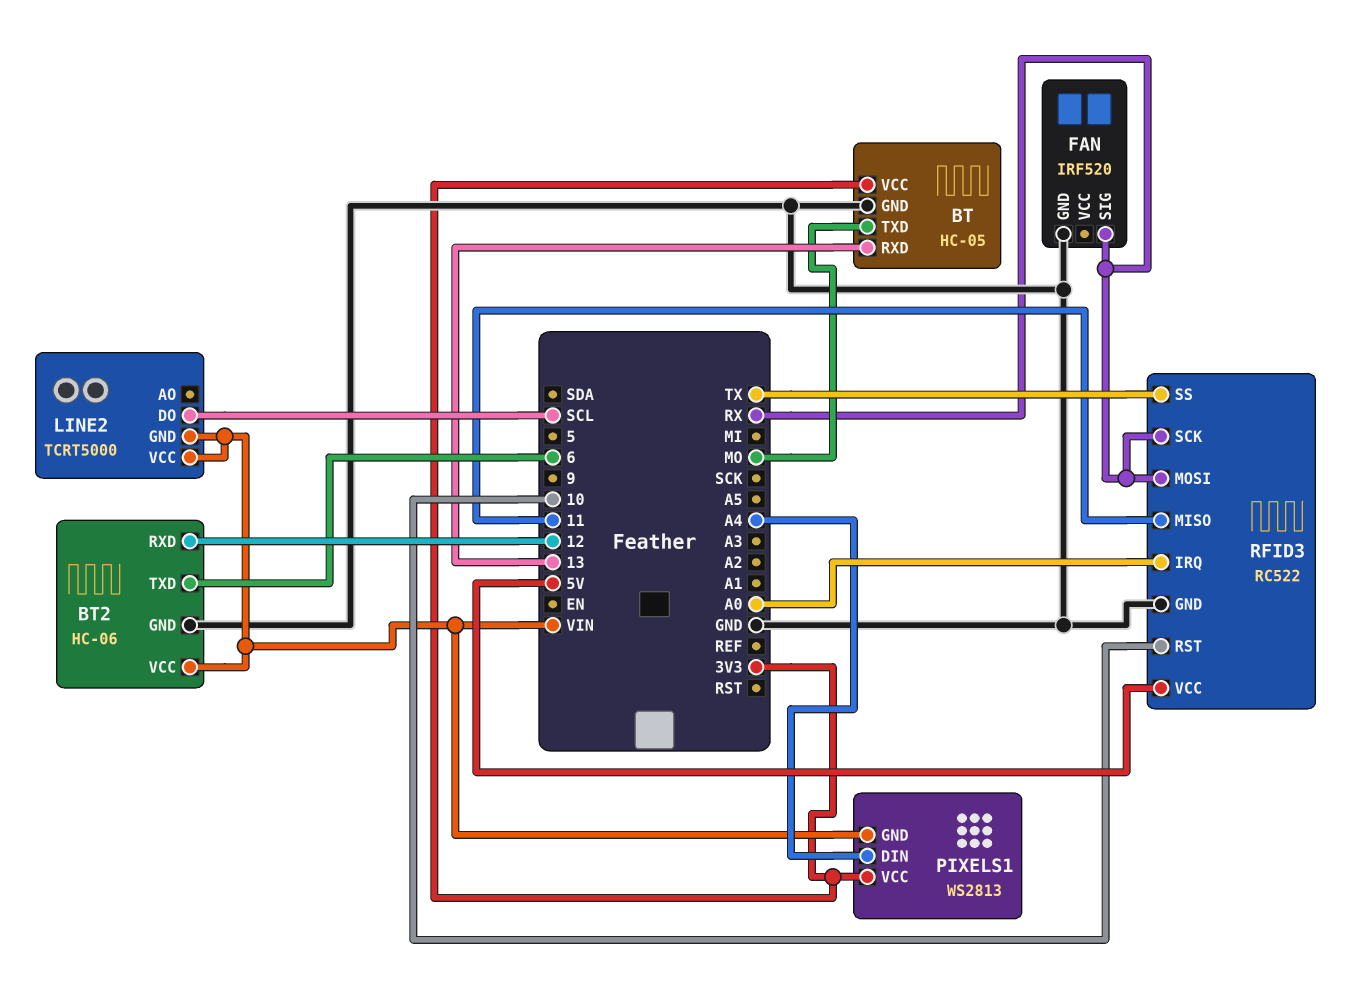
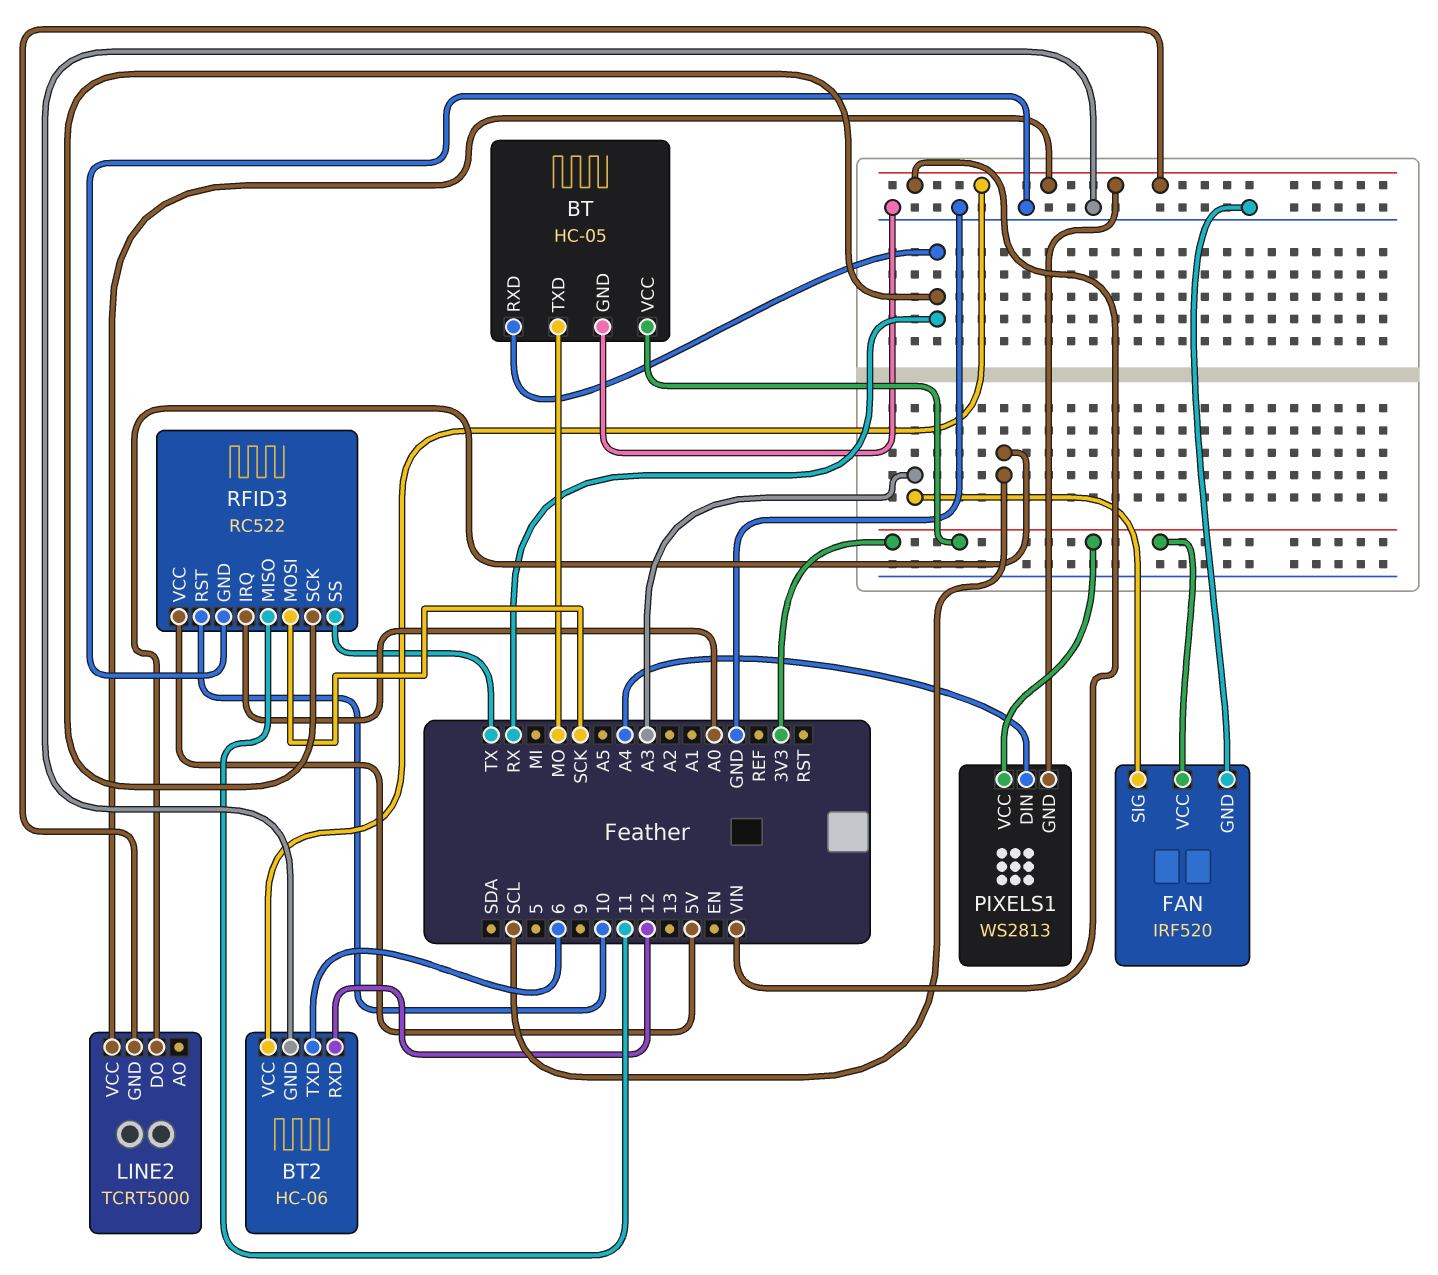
BT pin RXD: 13 -> RX
FAN pin SIG: RX -> A3
FAN pin VCC: none -> 3V3
RFID3 pin MOSI: RX -> SCK

